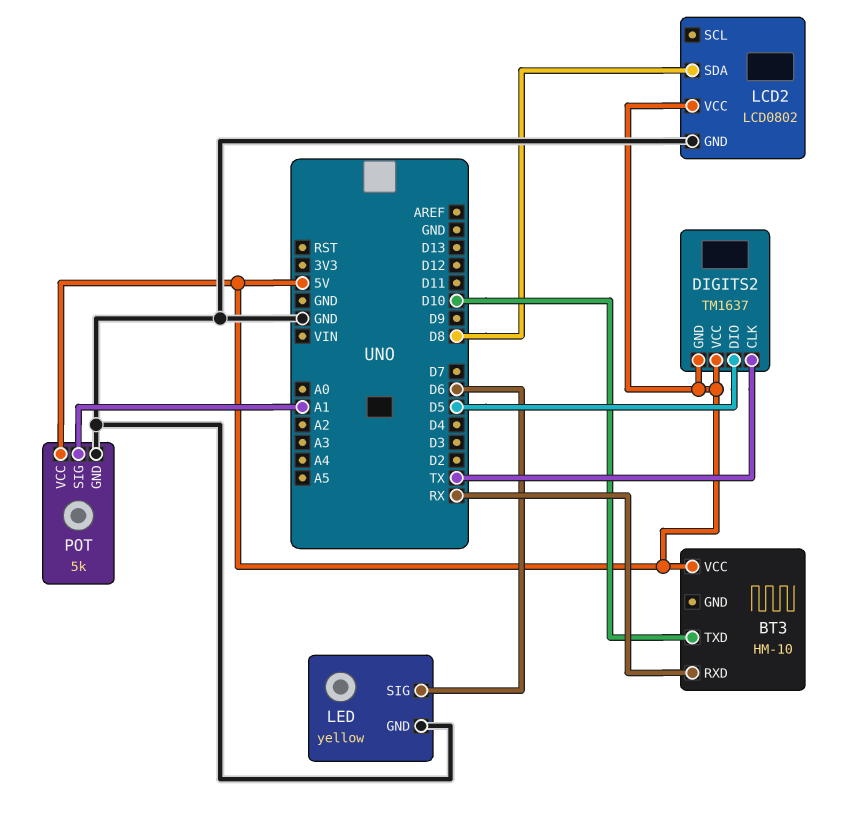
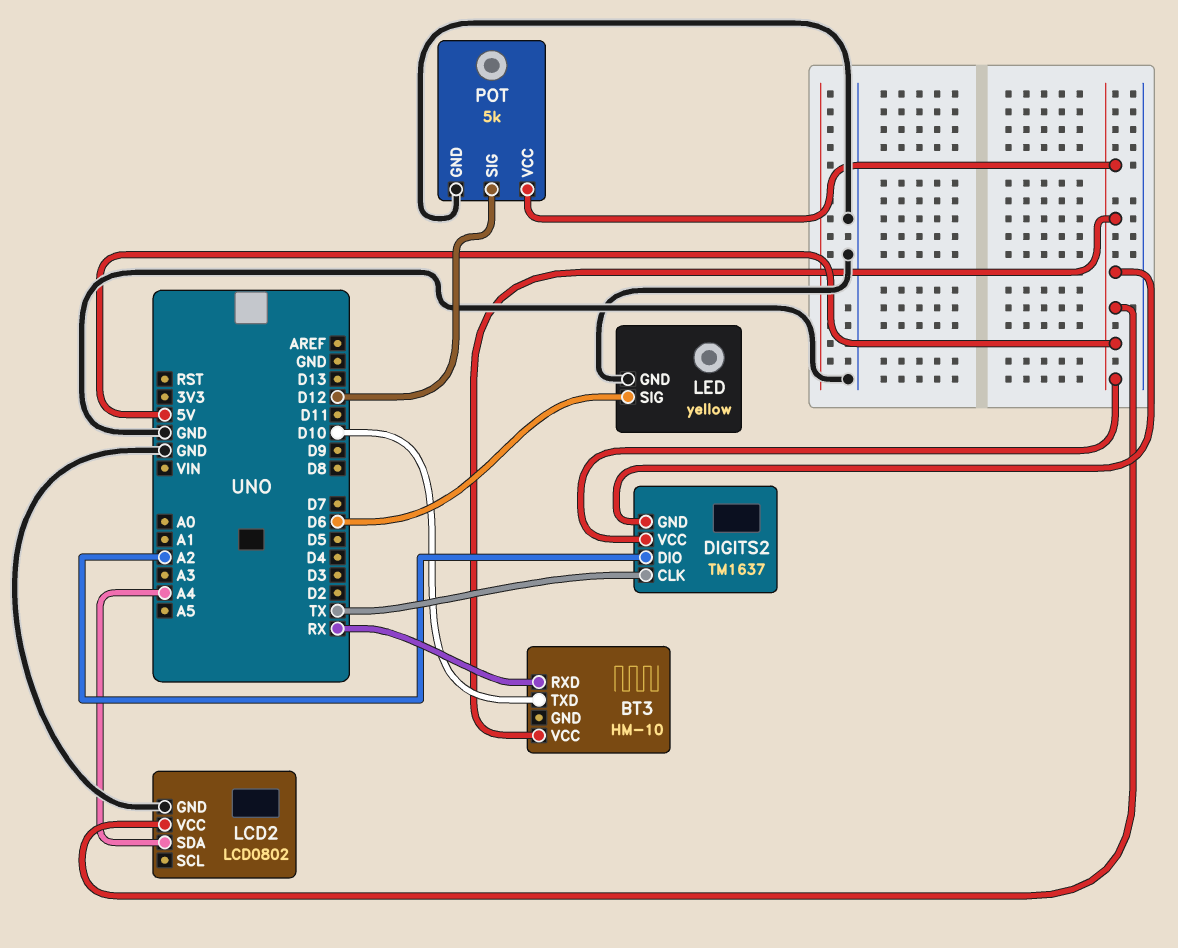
DIGITS2 pin DIO: D5 -> A2
LCD2 pin SDA: D8 -> A4
POT pin SIG: A1 -> D12

